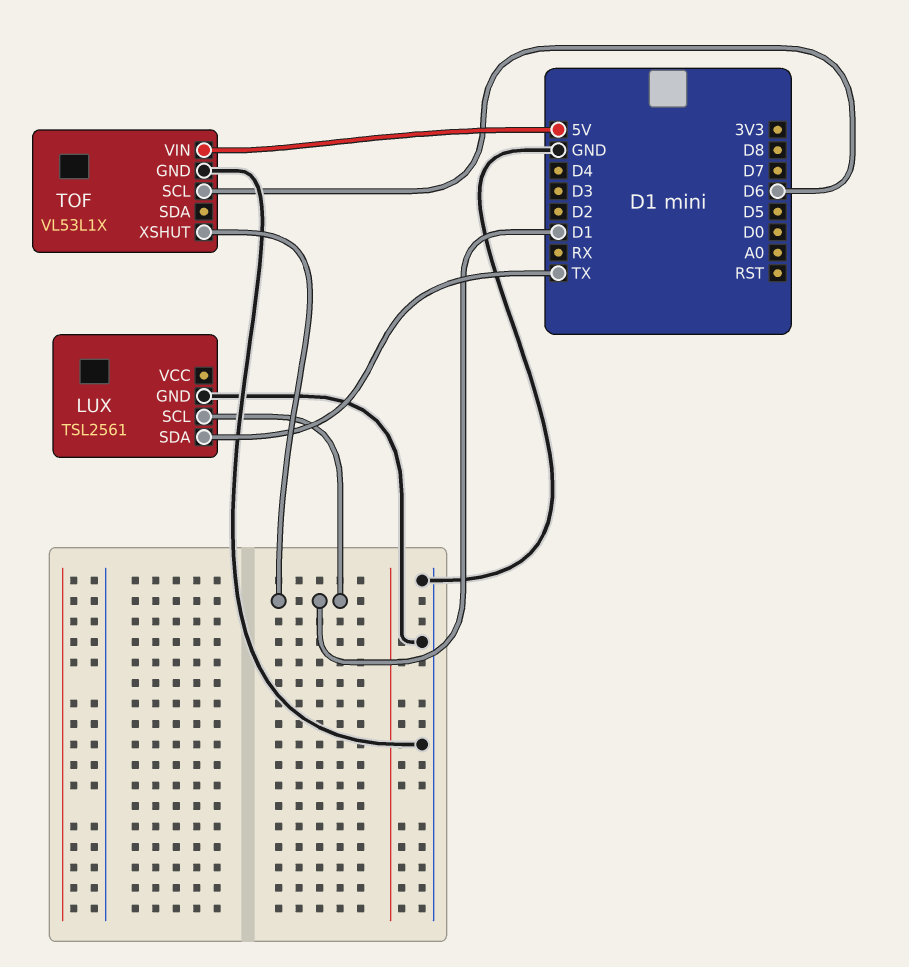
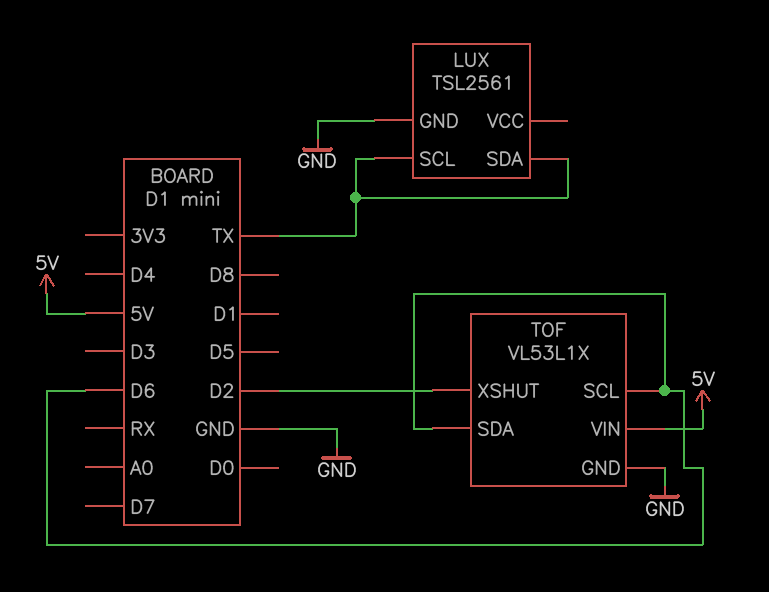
LUX pin SCL: D1 -> TX
TOF pin SDA: none -> D6
TOF pin XSHUT: D1 -> D2

